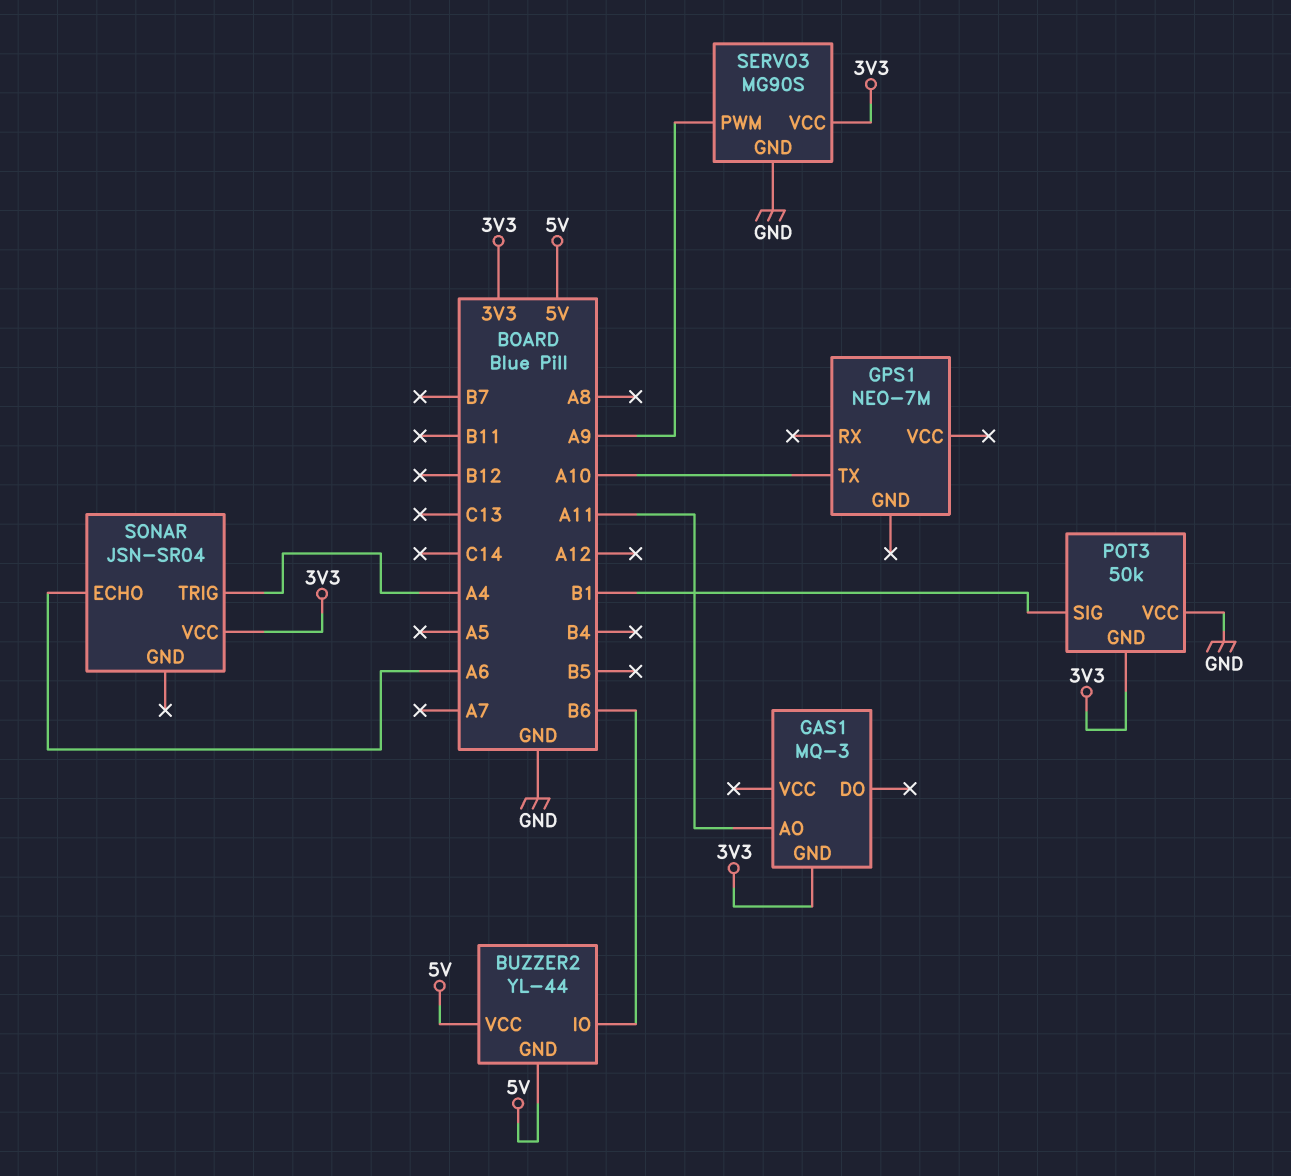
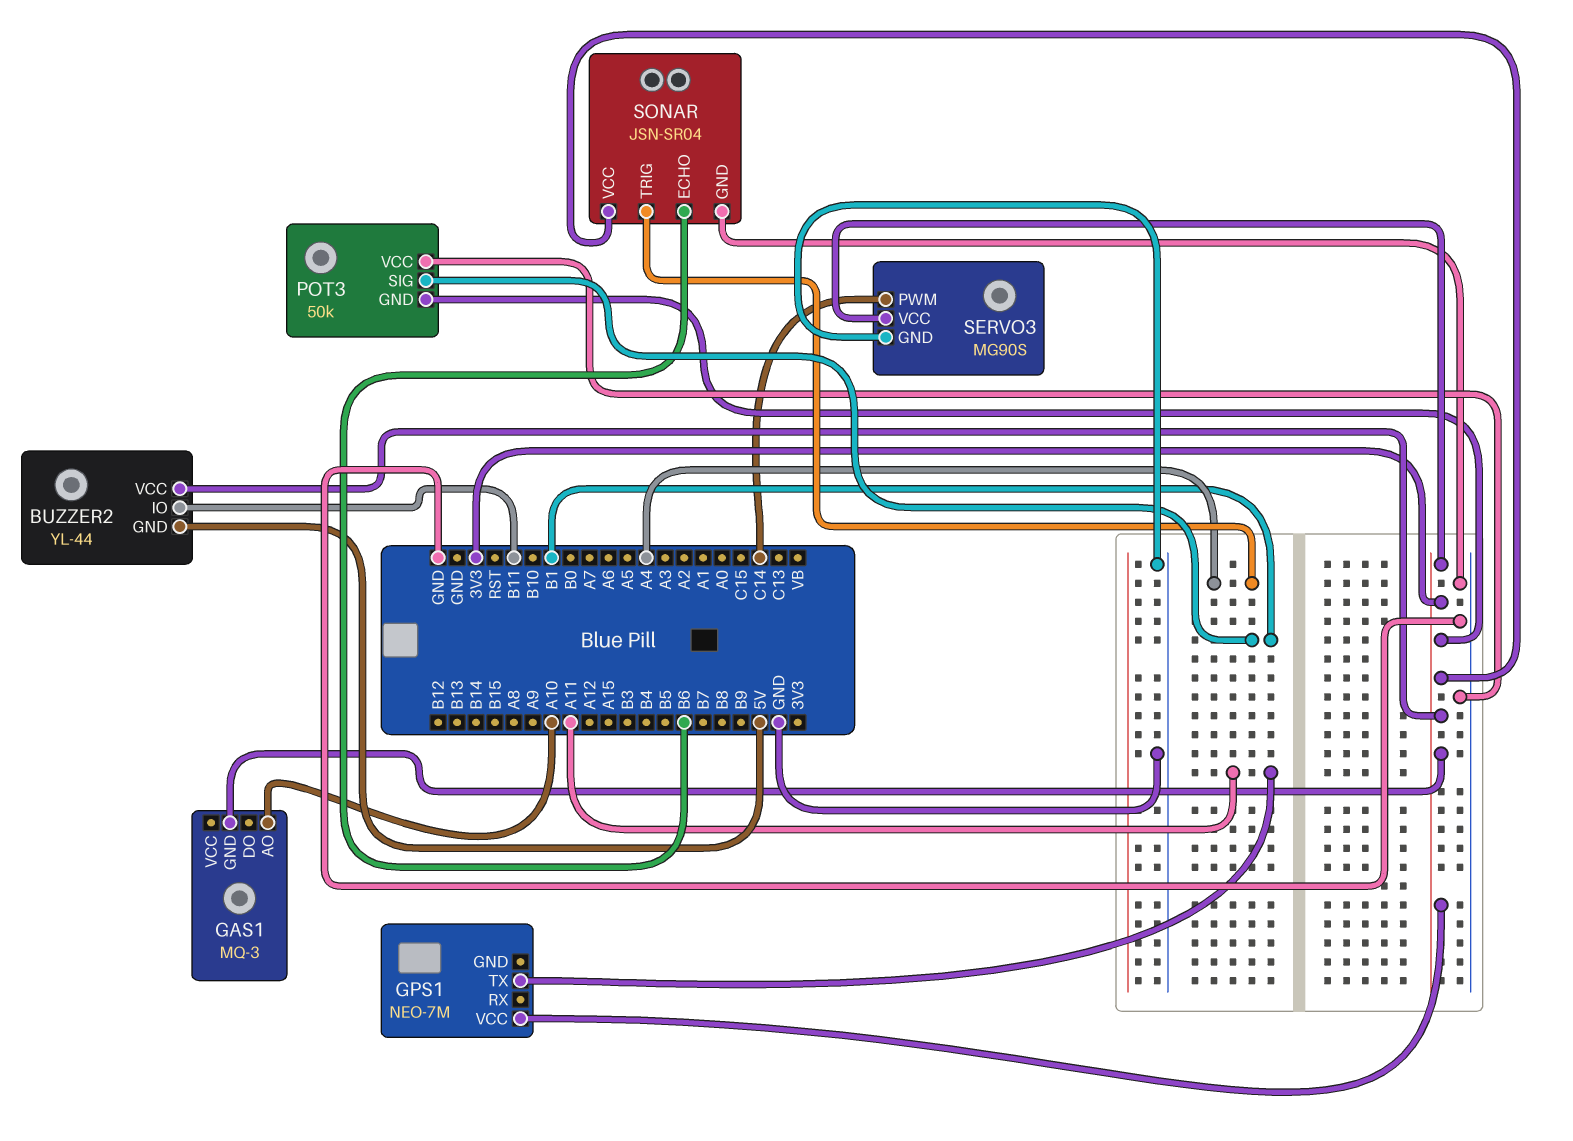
BUZZER2 pin IO: B6 -> B11
BUZZER2 pin VCC: 5V -> 3V3
GAS1 pin AO: A11 -> A10
GPS1 pin TX: A10 -> A11
GPS1 pin VCC: none -> 3V3
SERVO3 pin PWM: A9 -> C14
SONAR pin ECHO: A6 -> B6
SONAR pin GND: none -> GND

